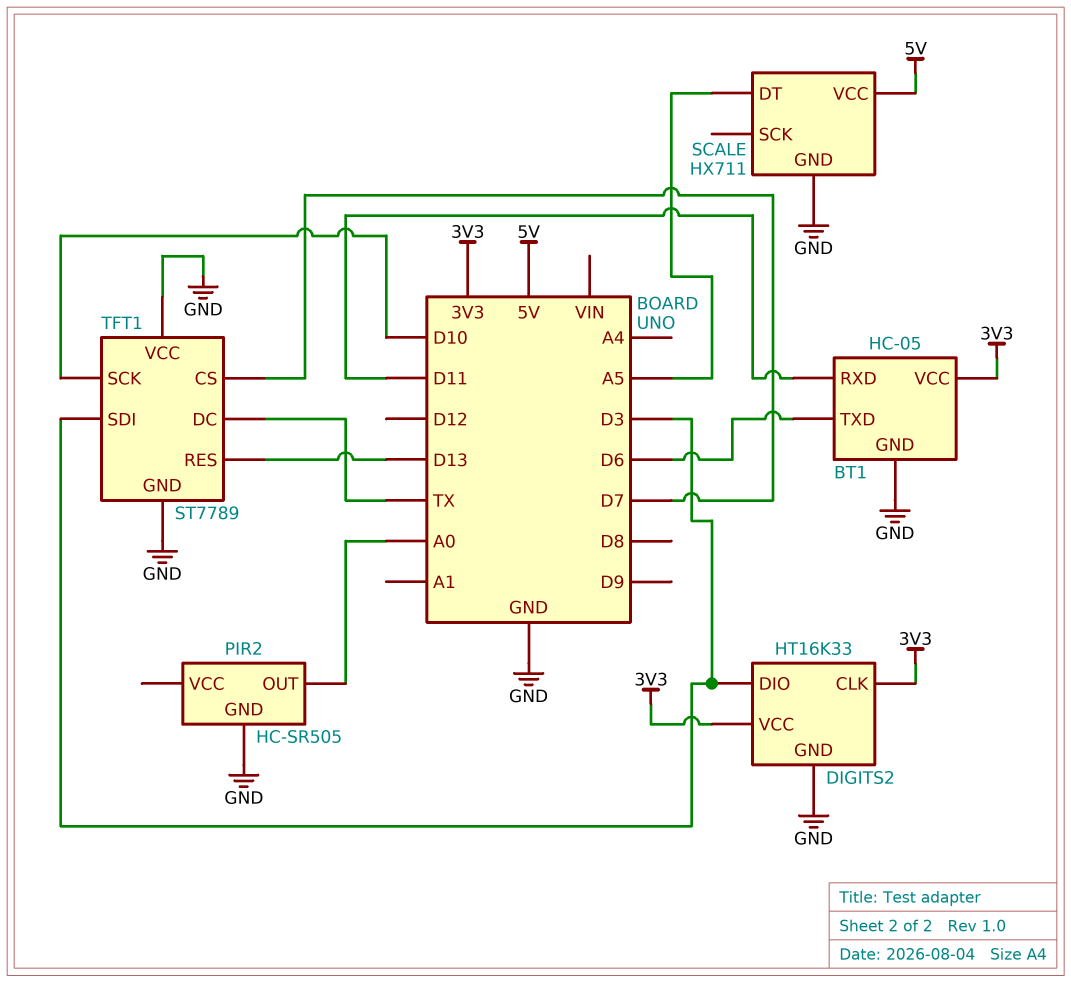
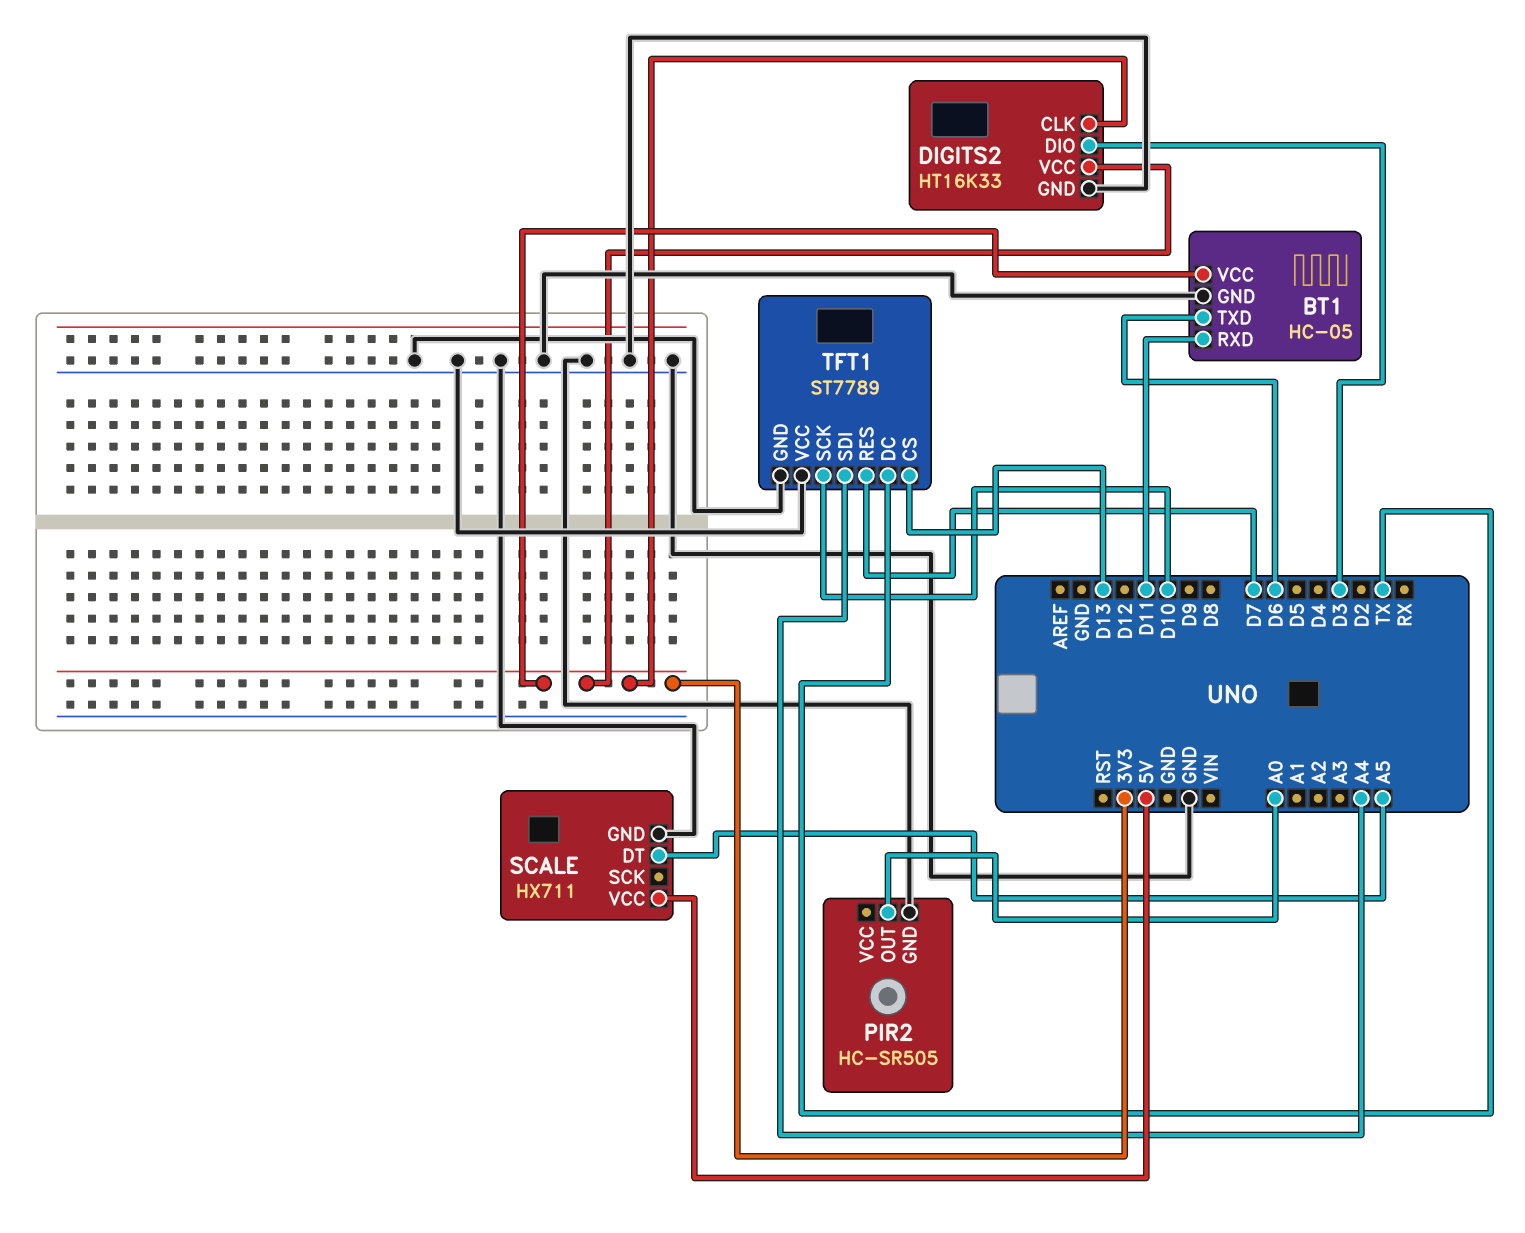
TFT1 pin CS: D7 -> D13
TFT1 pin RES: D13 -> D7
TFT1 pin SDI: D3 -> A4

